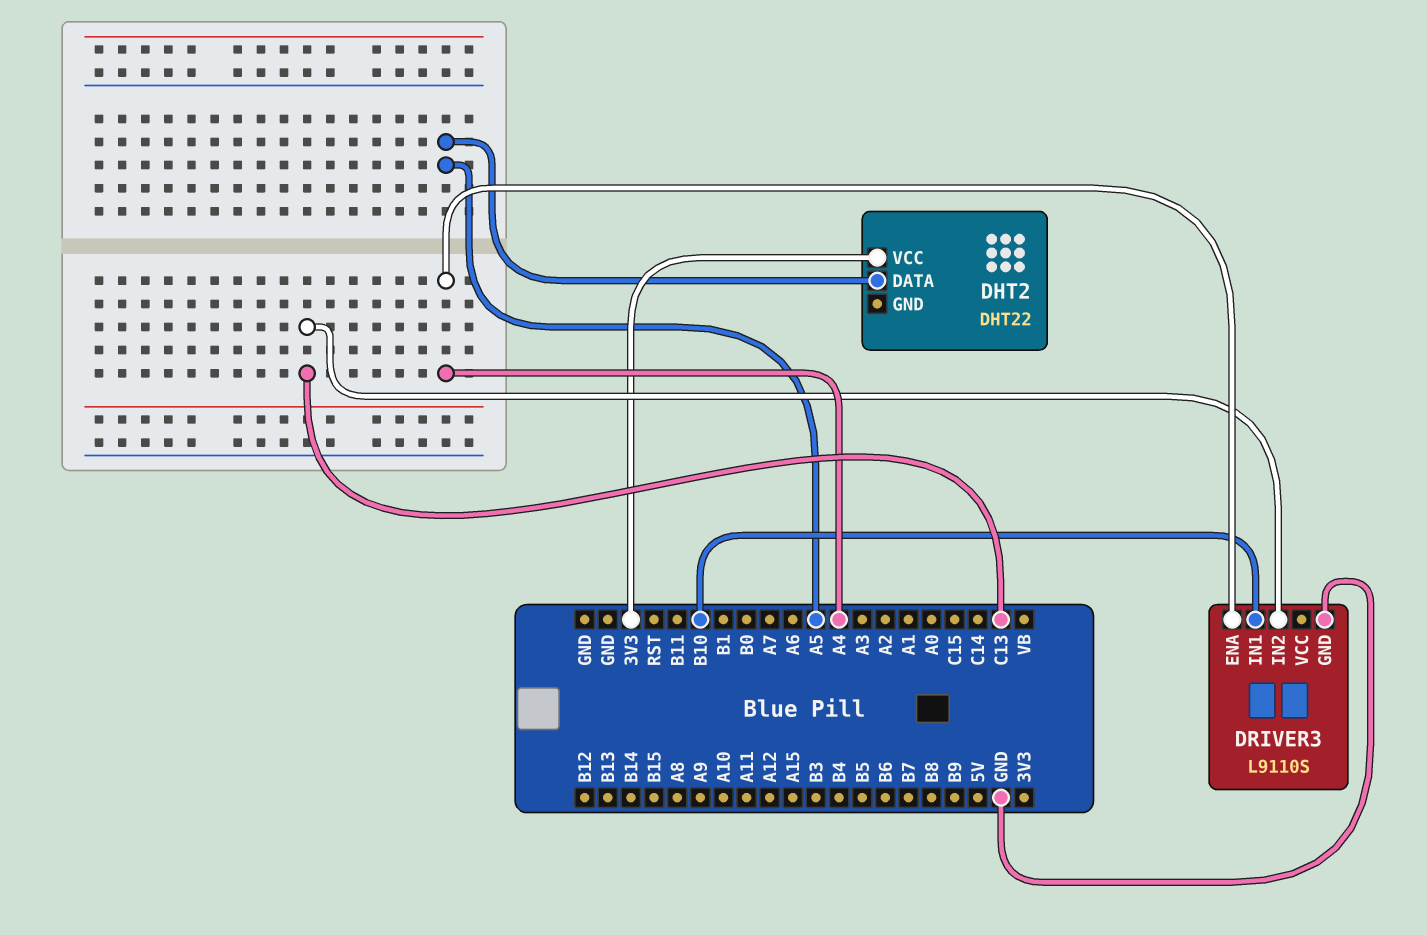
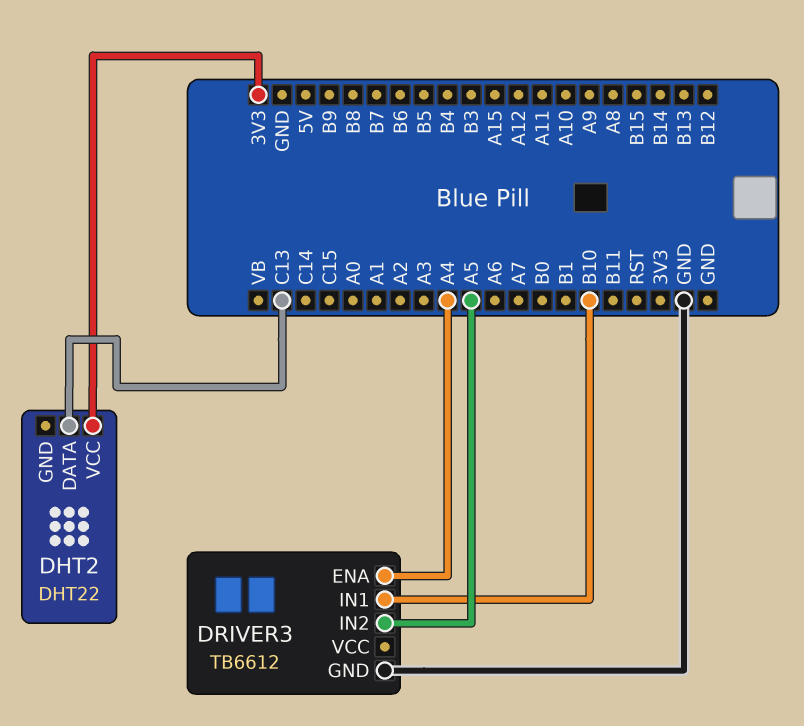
DHT2 pin DATA: A5 -> C13
DRIVER3: L9110S -> TB6612
DRIVER3 pin IN2: C13 -> A5

